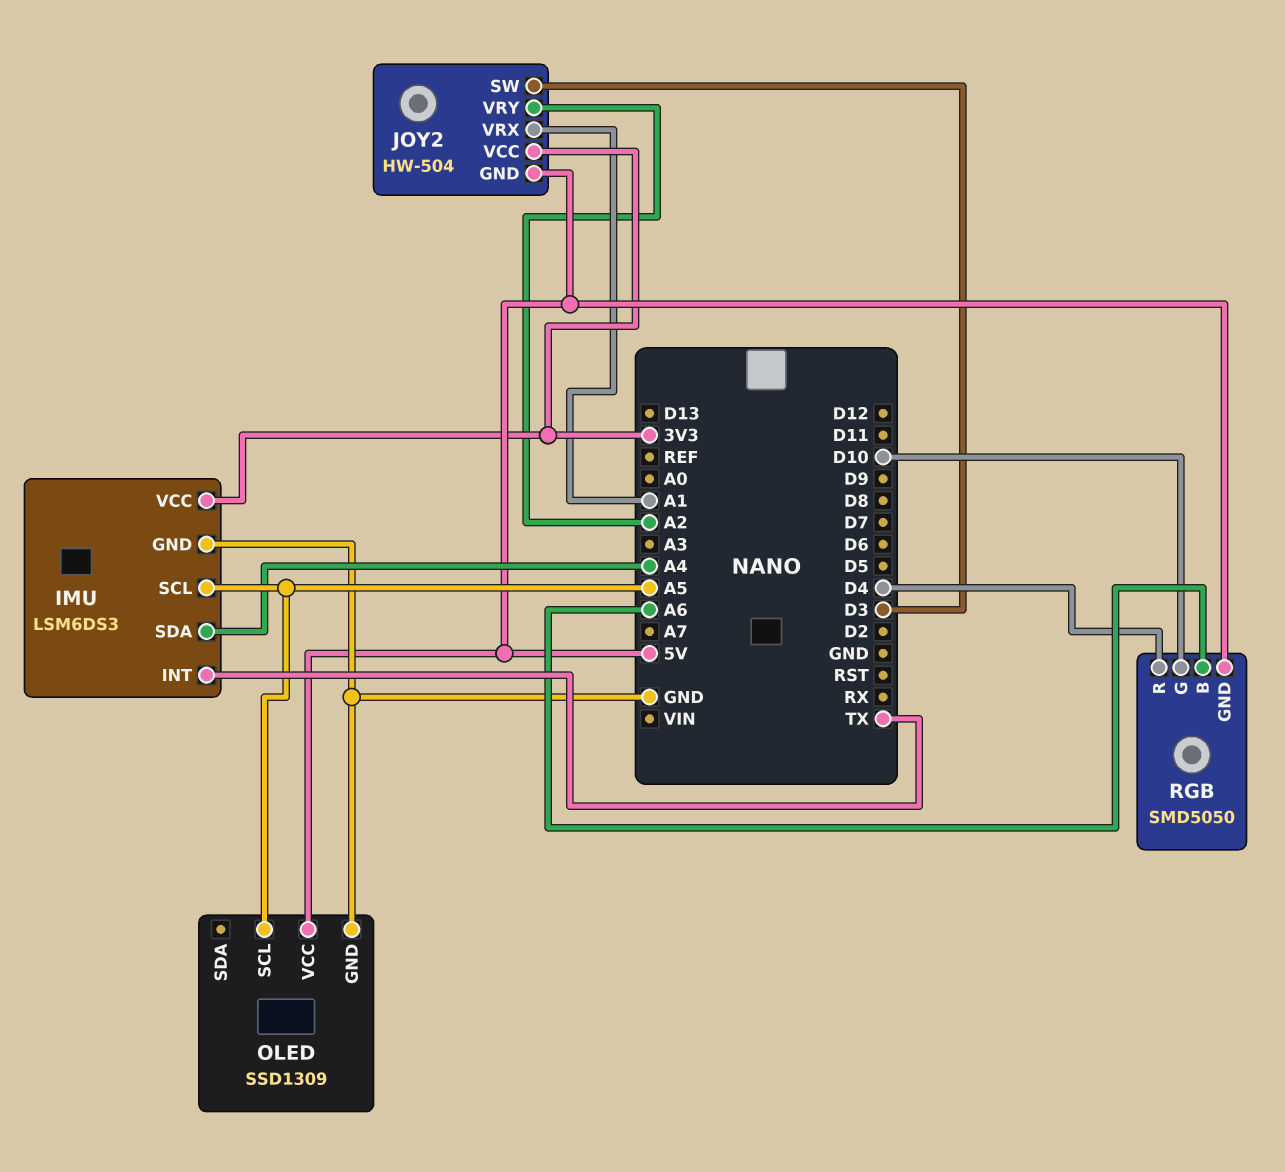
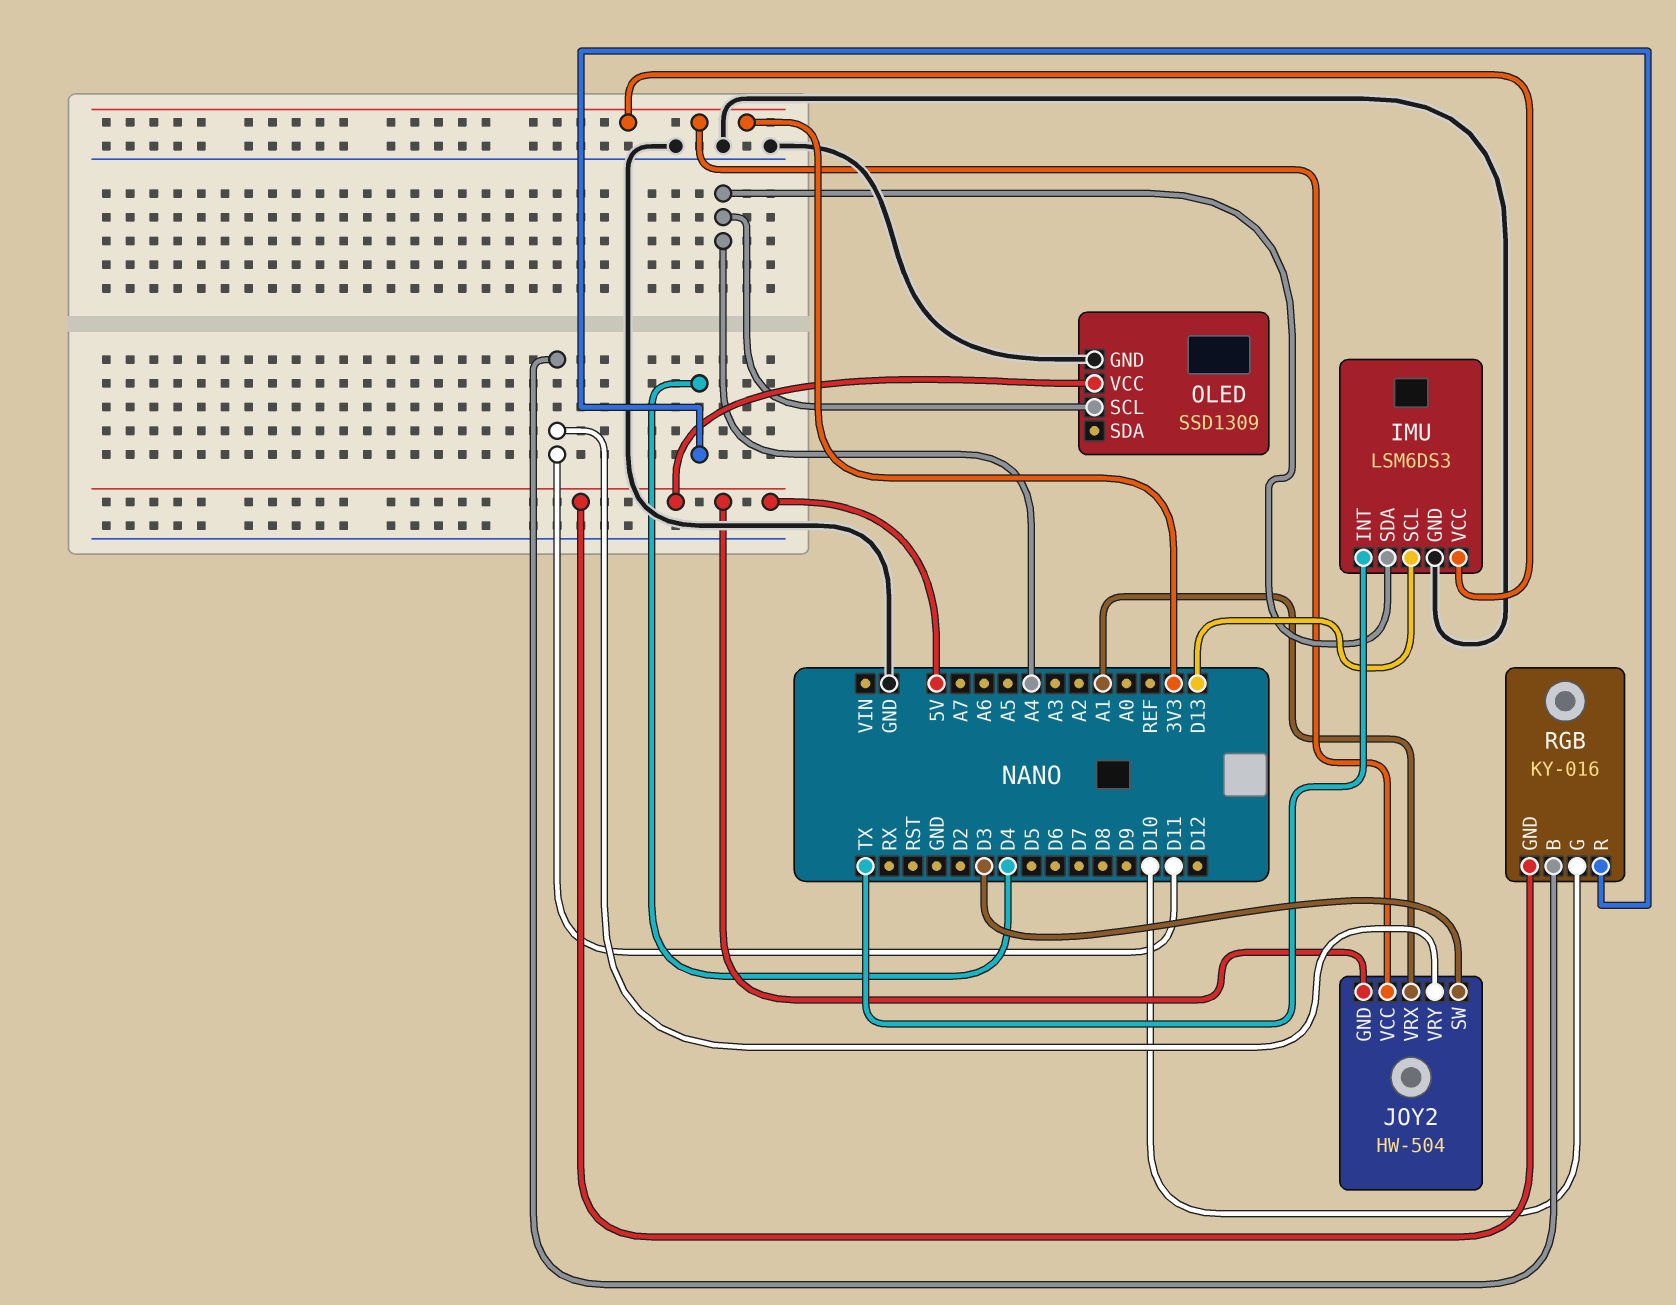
IMU pin SCL: A5 -> D13
JOY2 pin VRY: A2 -> D11
OLED pin SCL: A5 -> A4
RGB: SMD5050 -> KY-016
RGB pin B: A6 -> D11

